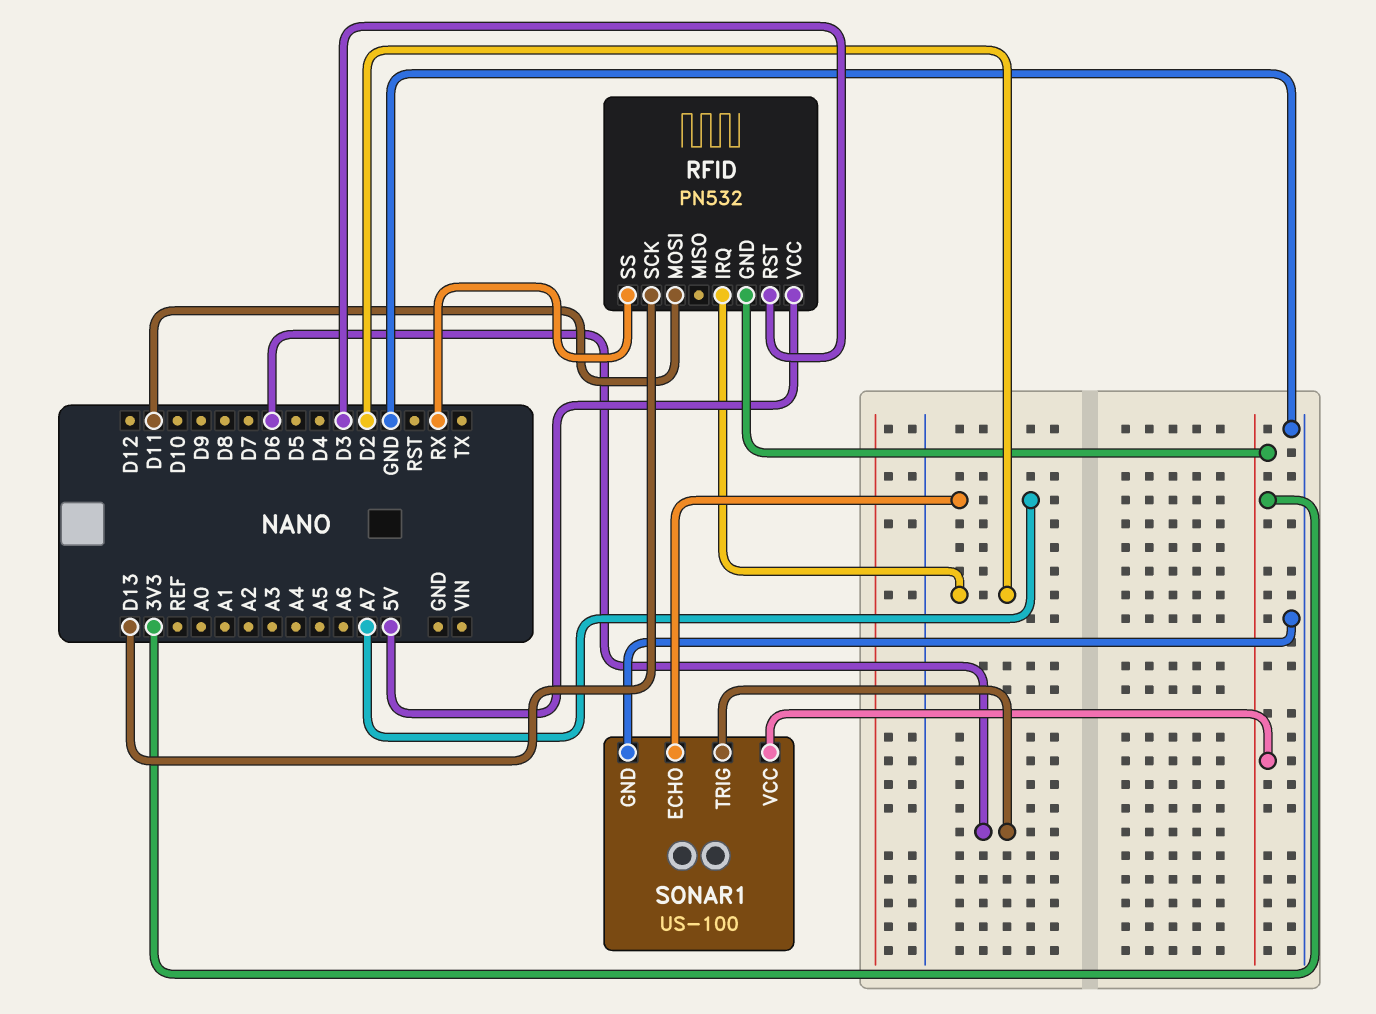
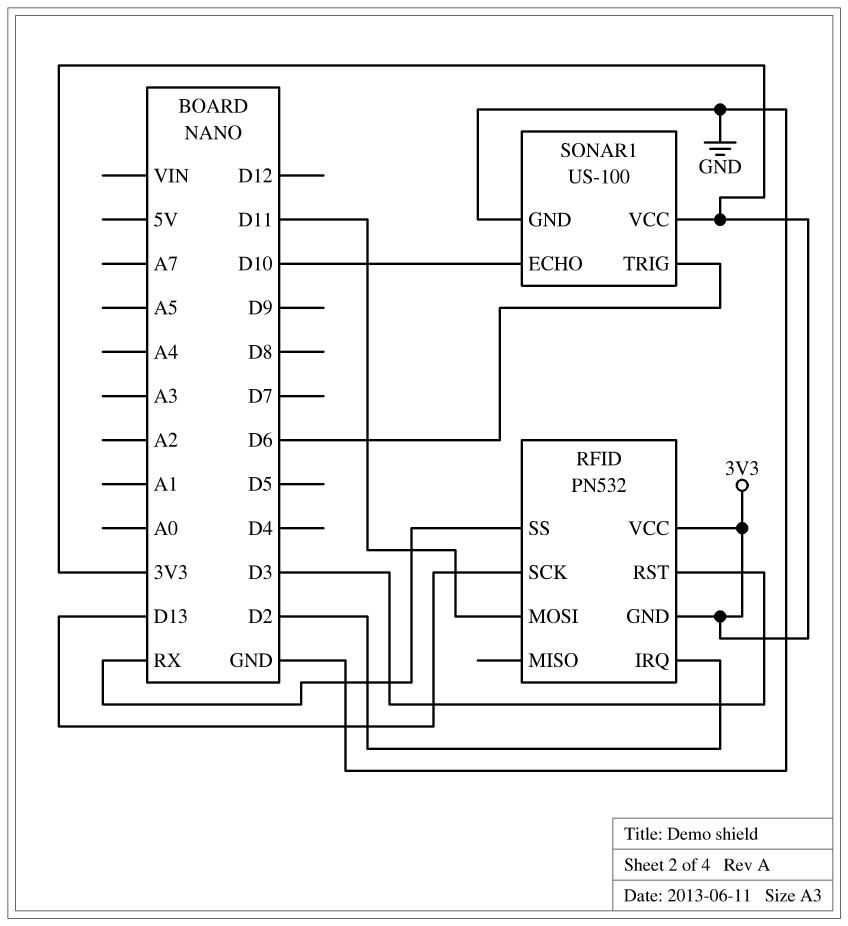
RFID pin VCC: 5V -> 3V3
SONAR1 pin ECHO: A7 -> D10

